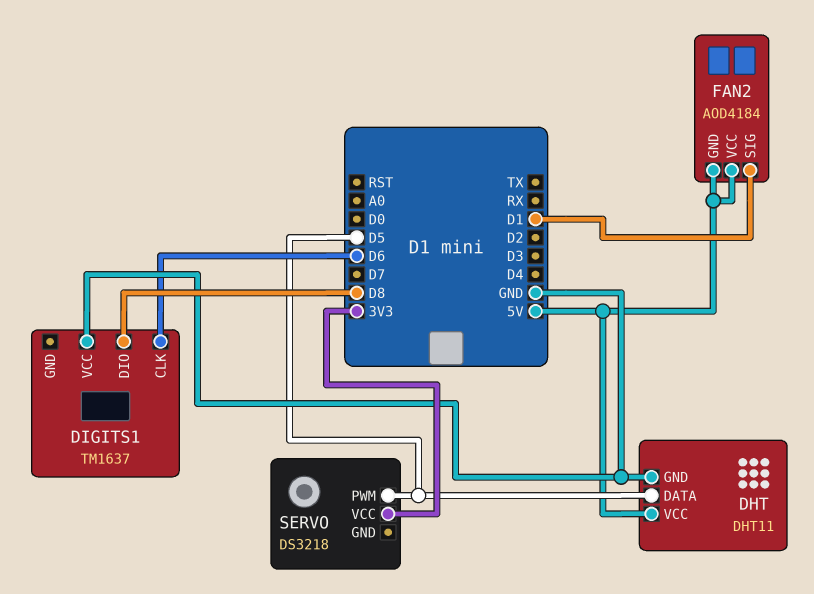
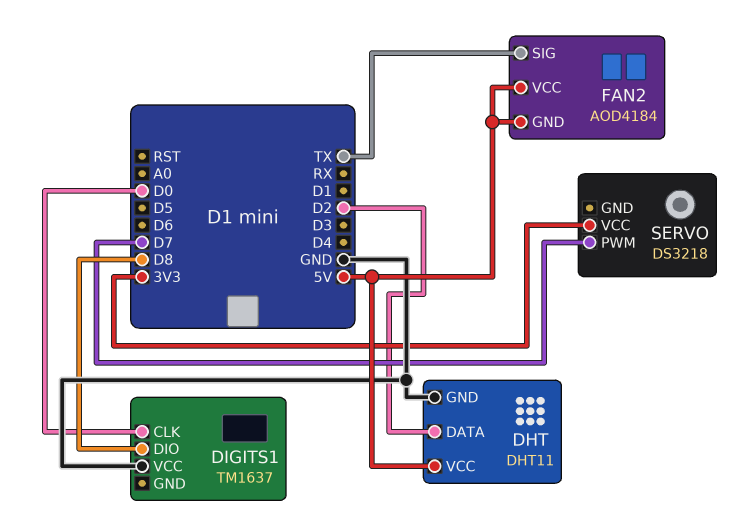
DHT pin DATA: D5 -> D2
DIGITS1 pin CLK: D6 -> D0
FAN2 pin SIG: D1 -> TX
SERVO pin PWM: D5 -> D7

